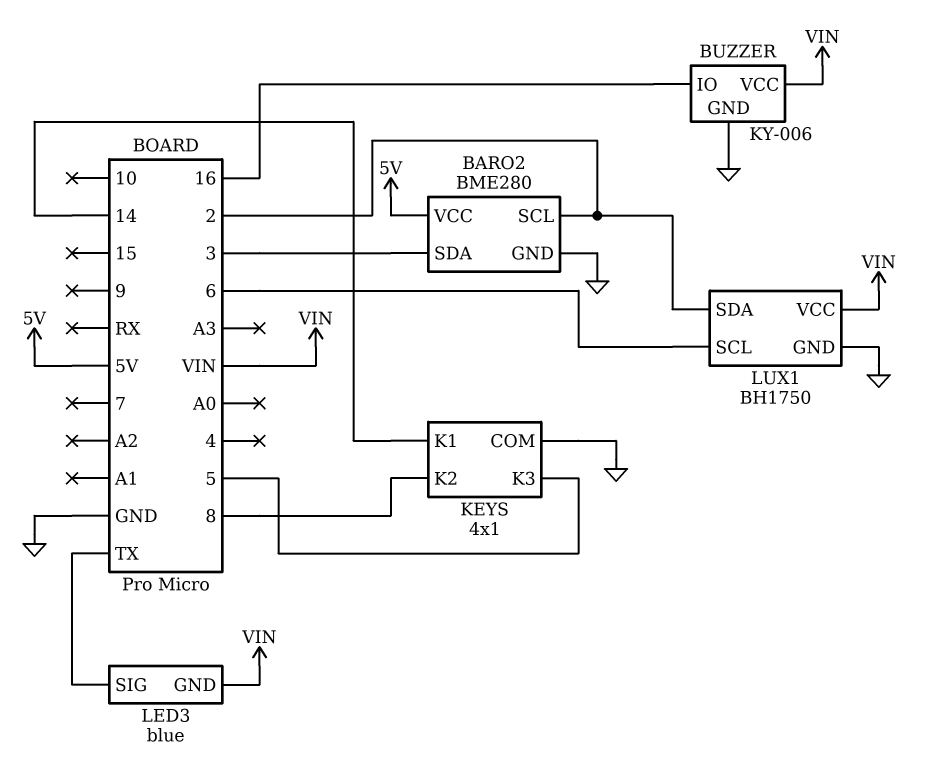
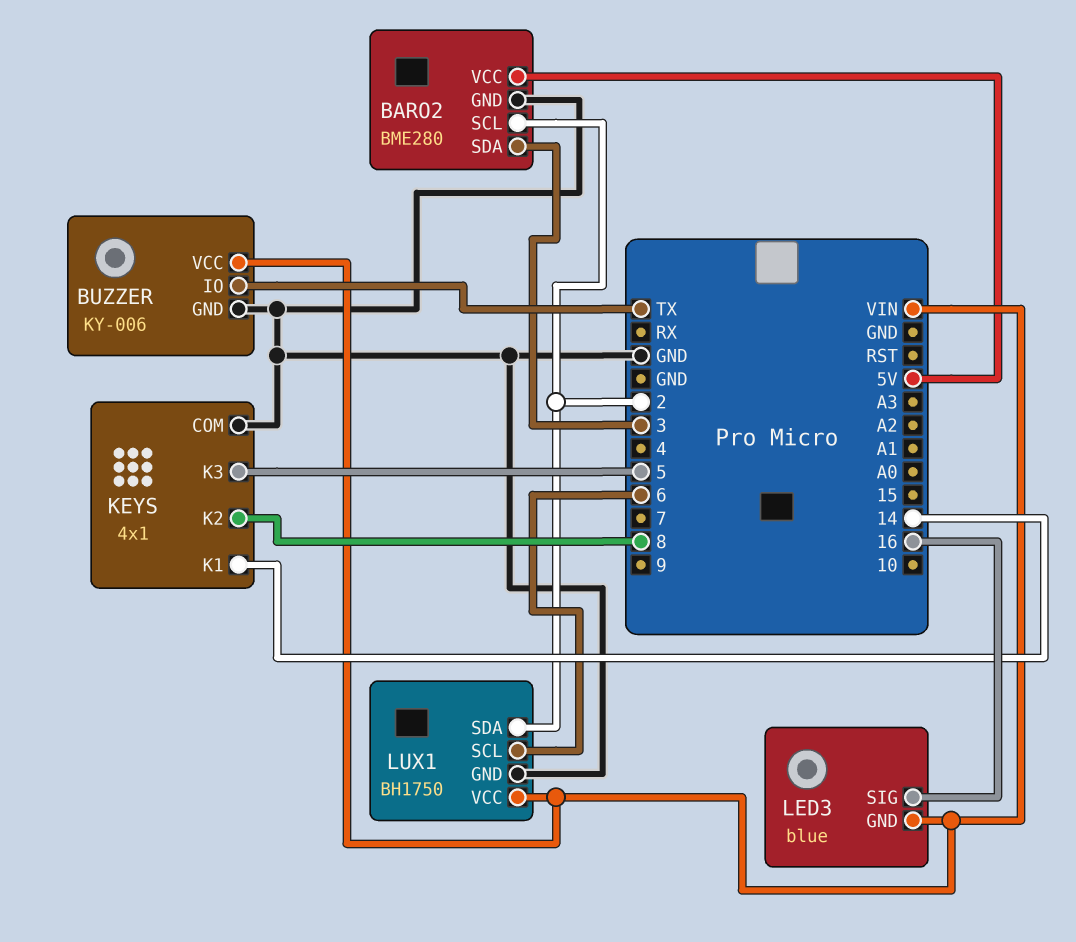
BUZZER pin IO: 16 -> TX
LED3 pin SIG: TX -> 16

